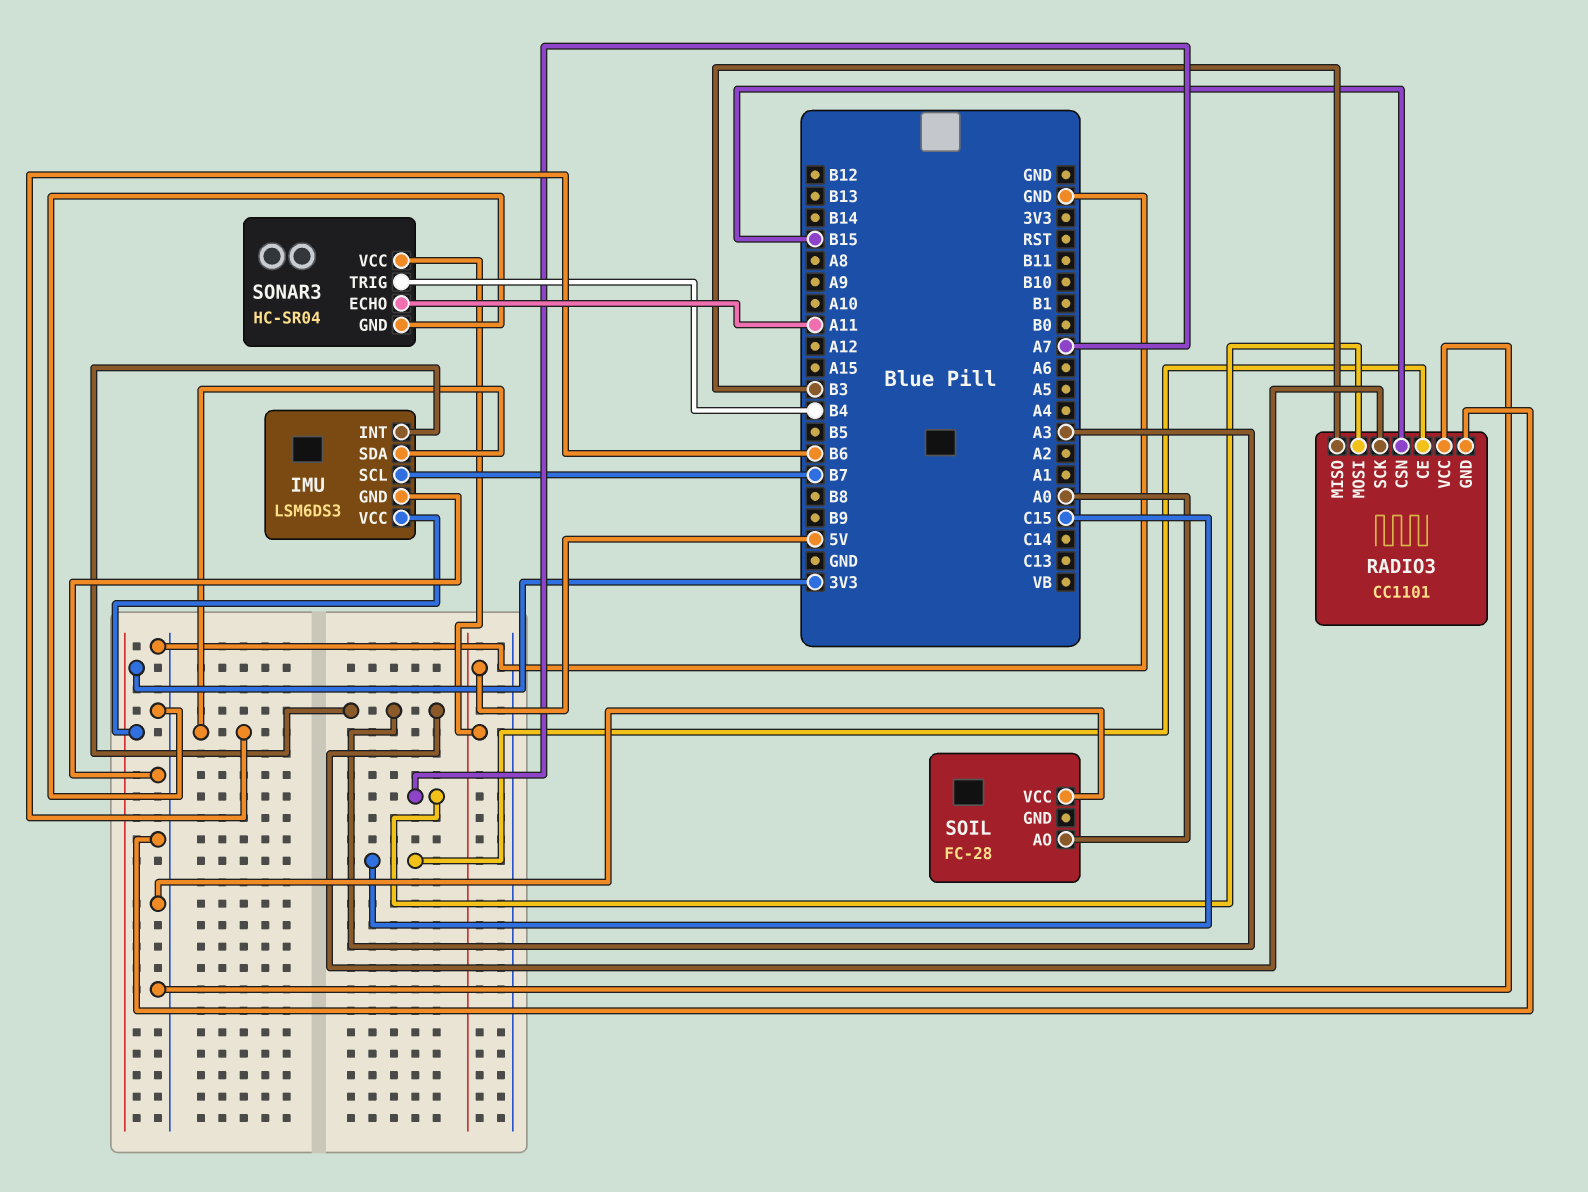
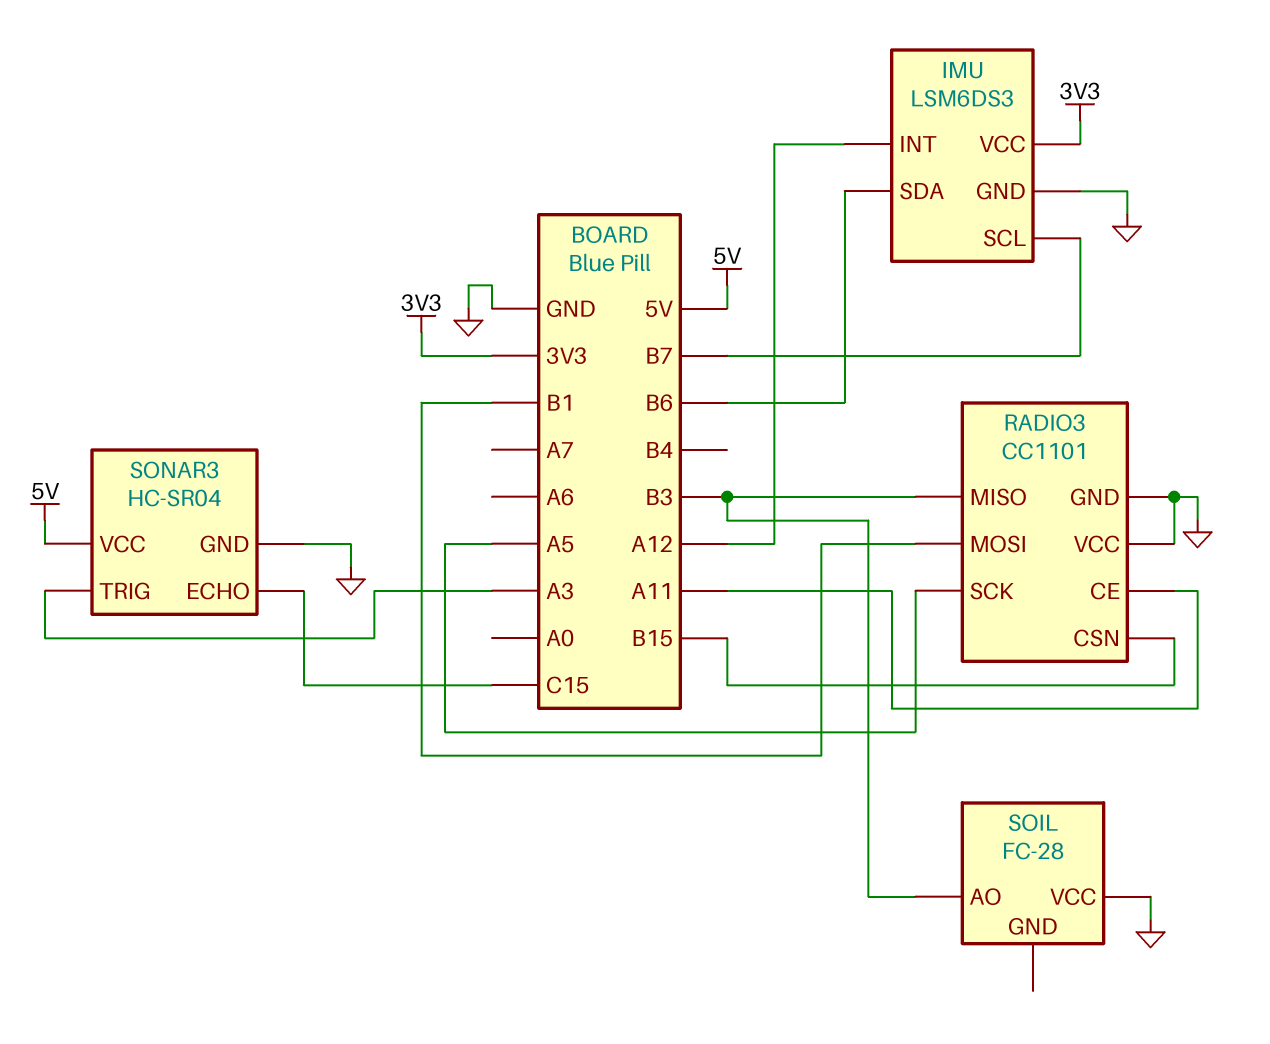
IMU pin INT: A3 -> A12
RADIO3 pin CE: C15 -> A11
RADIO3 pin MOSI: A7 -> B1
RADIO3 pin SCK: A3 -> A5
SOIL pin AO: A0 -> B3
SONAR3 pin ECHO: A11 -> C15
SONAR3 pin TRIG: B4 -> A3

